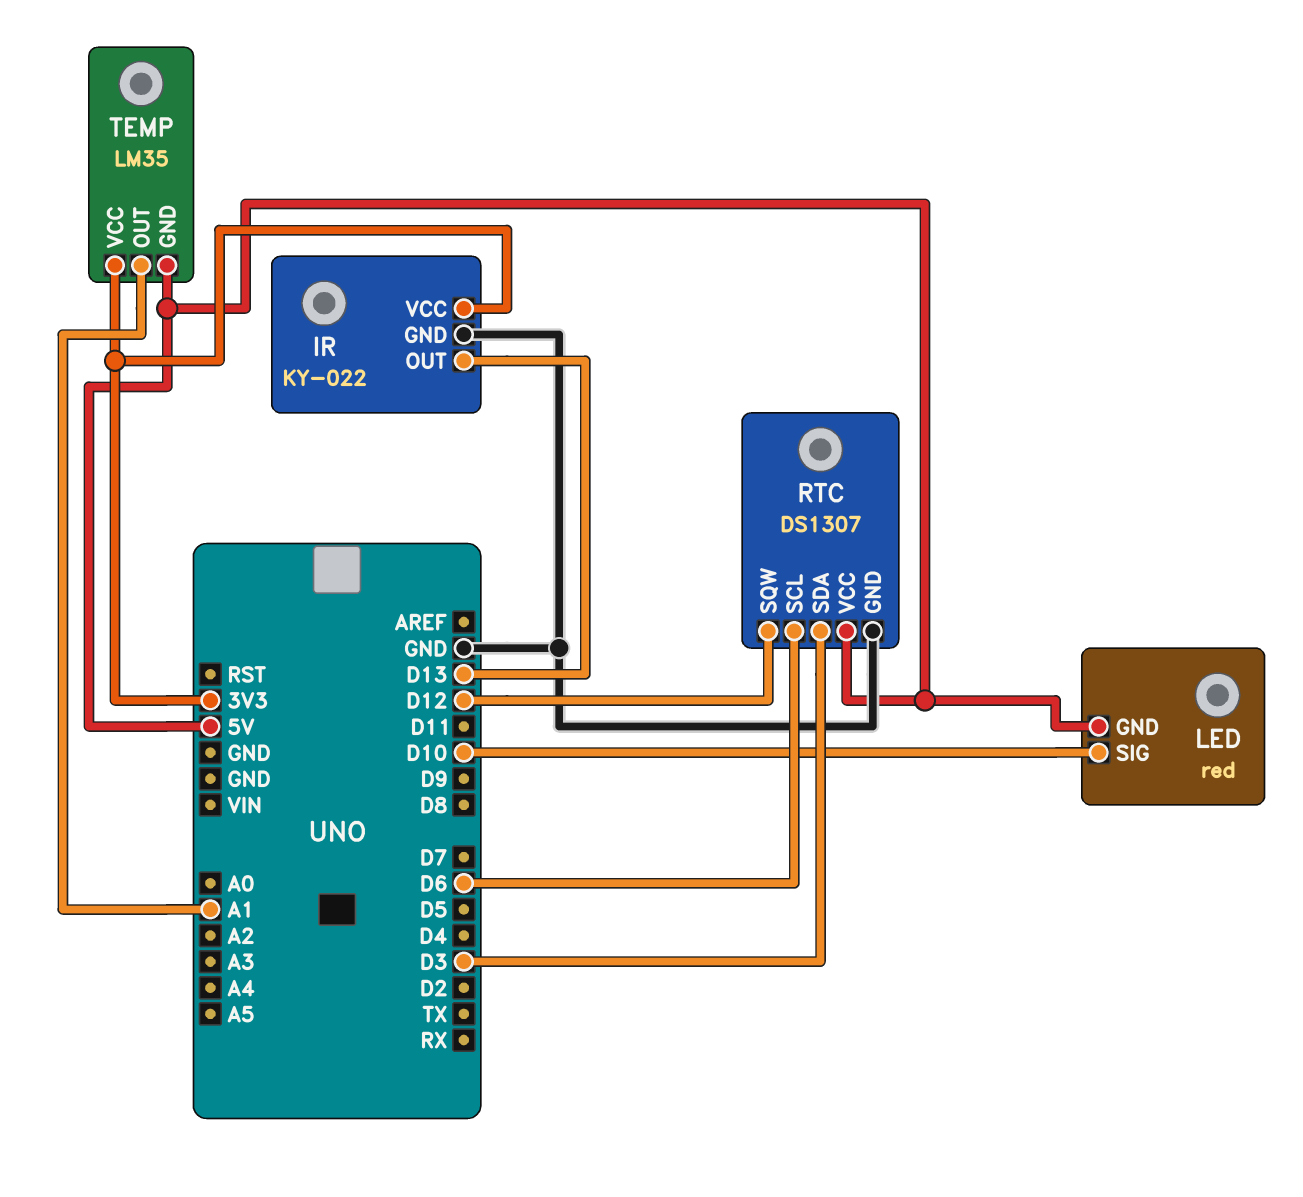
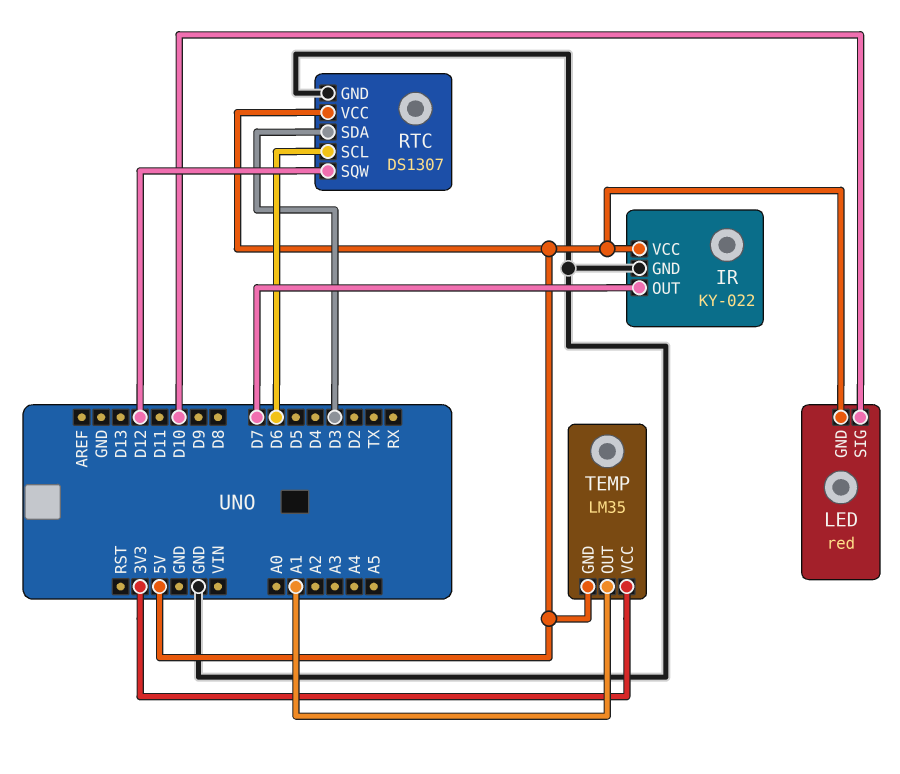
IR pin OUT: D13 -> D7
IR pin VCC: 3V3 -> 5V

